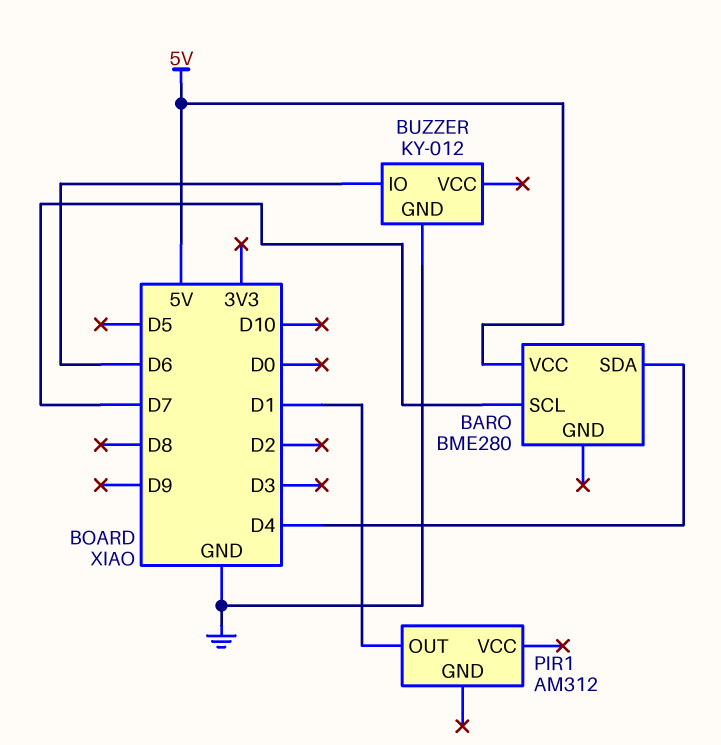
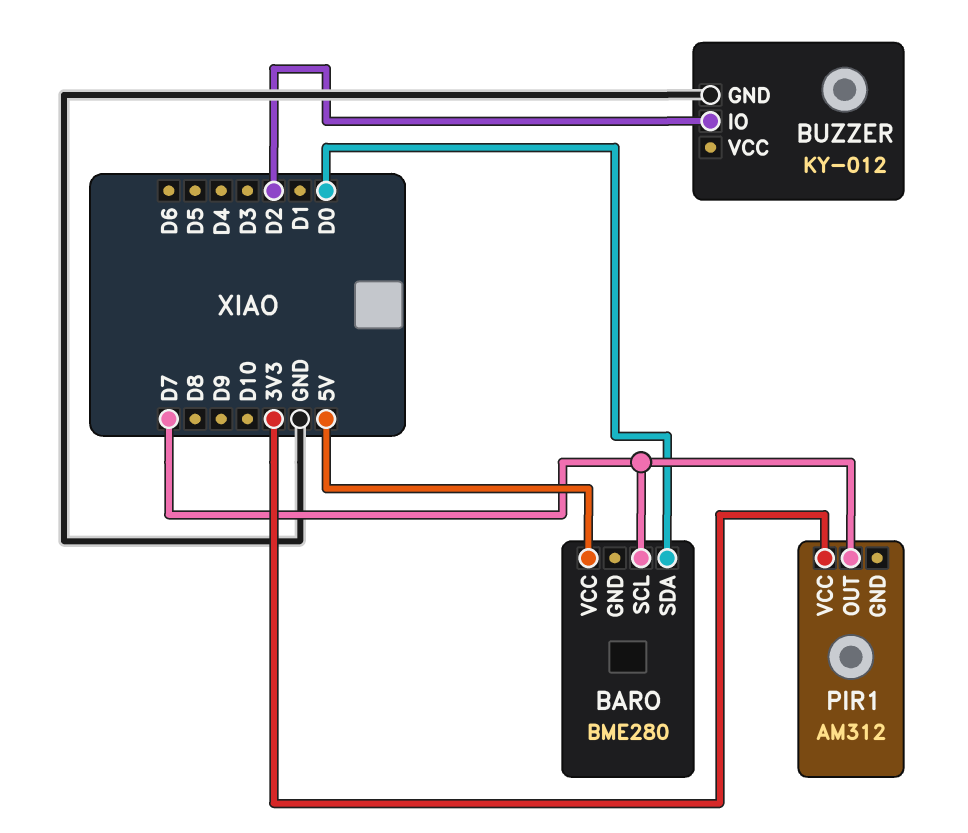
BARO pin SDA: D4 -> D0
BUZZER pin IO: D6 -> D2
PIR1 pin OUT: D1 -> D7
PIR1 pin VCC: none -> 3V3

